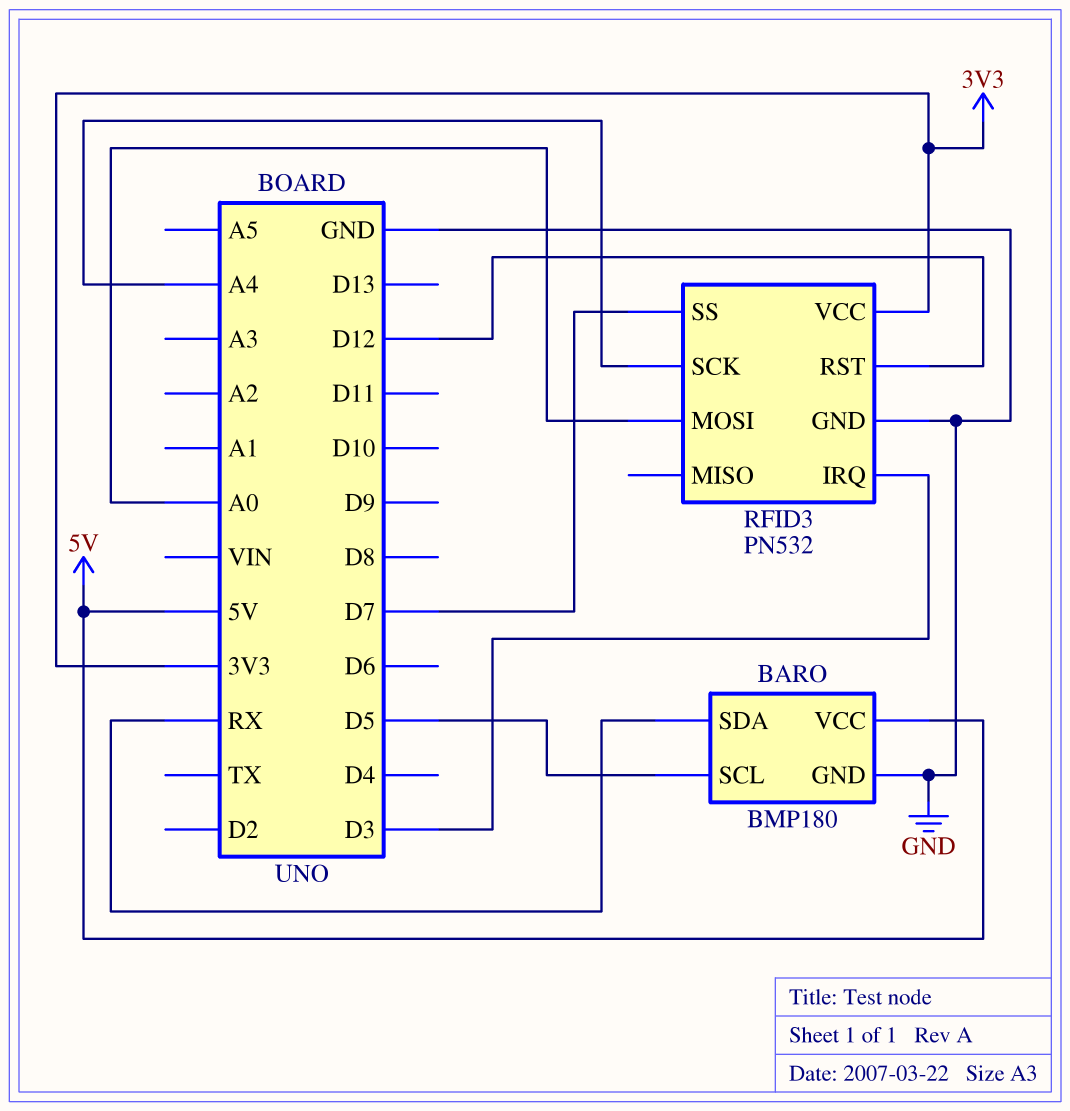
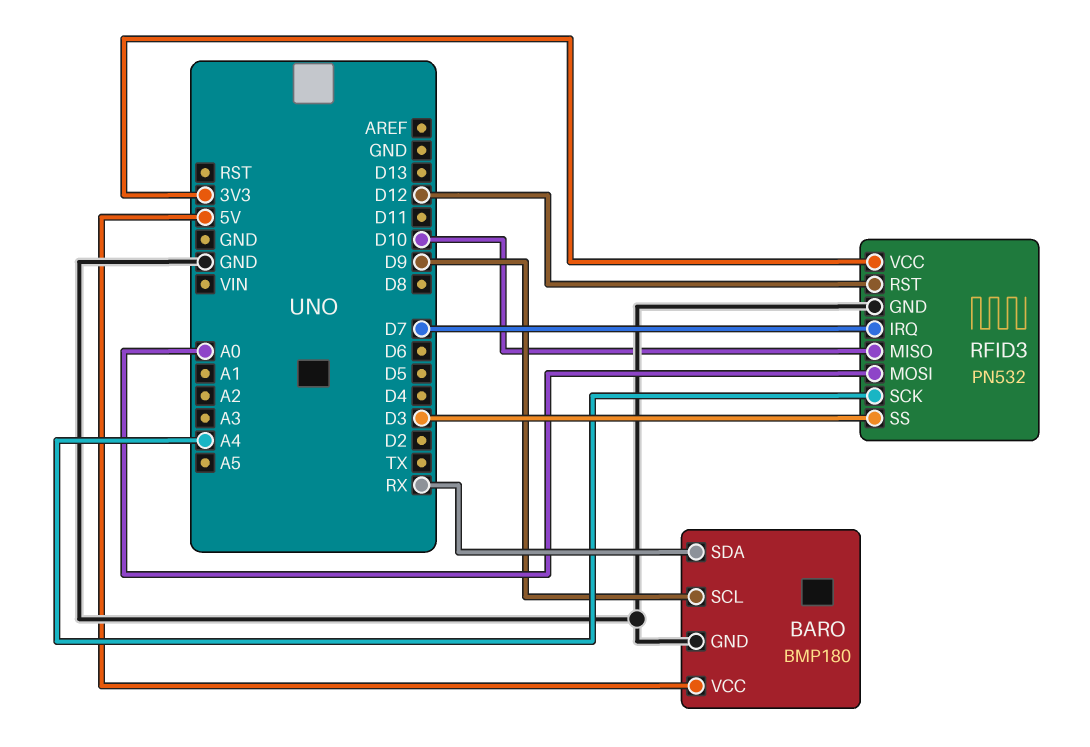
BARO pin SCL: D5 -> D9
RFID3 pin IRQ: D3 -> D7
RFID3 pin MISO: none -> D10
RFID3 pin SS: D7 -> D3

